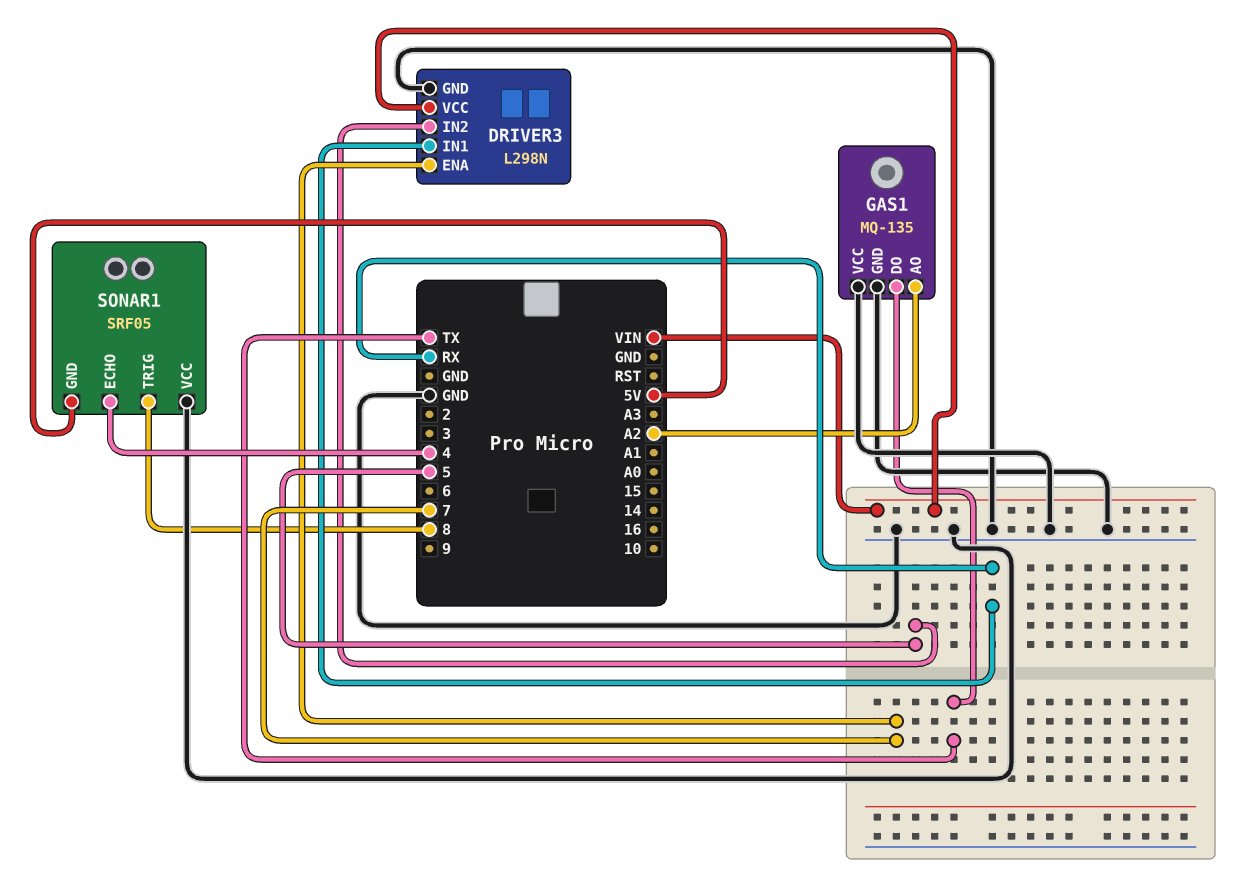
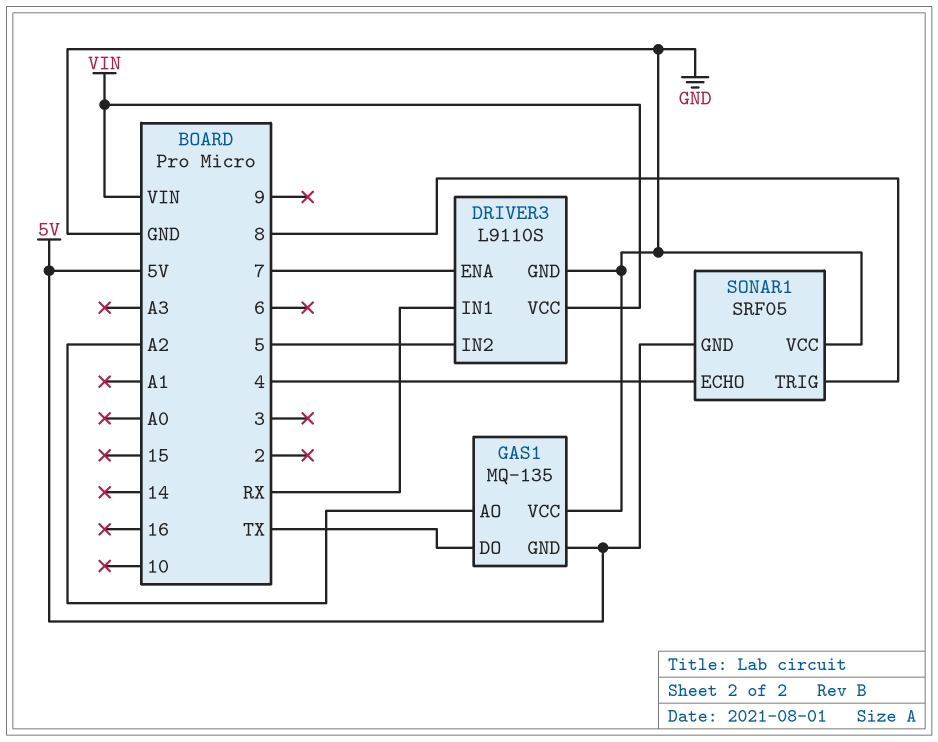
DRIVER3: L298N -> L9110S
GAS1 pin GND: GND -> 5V

